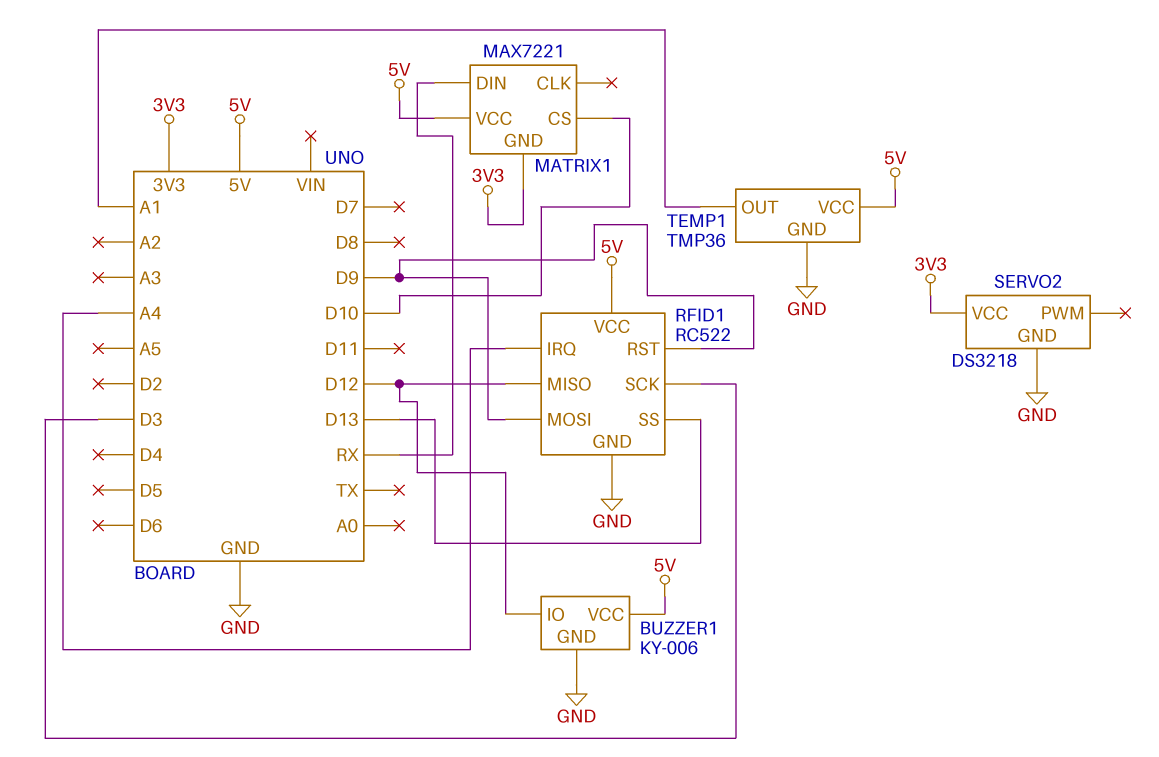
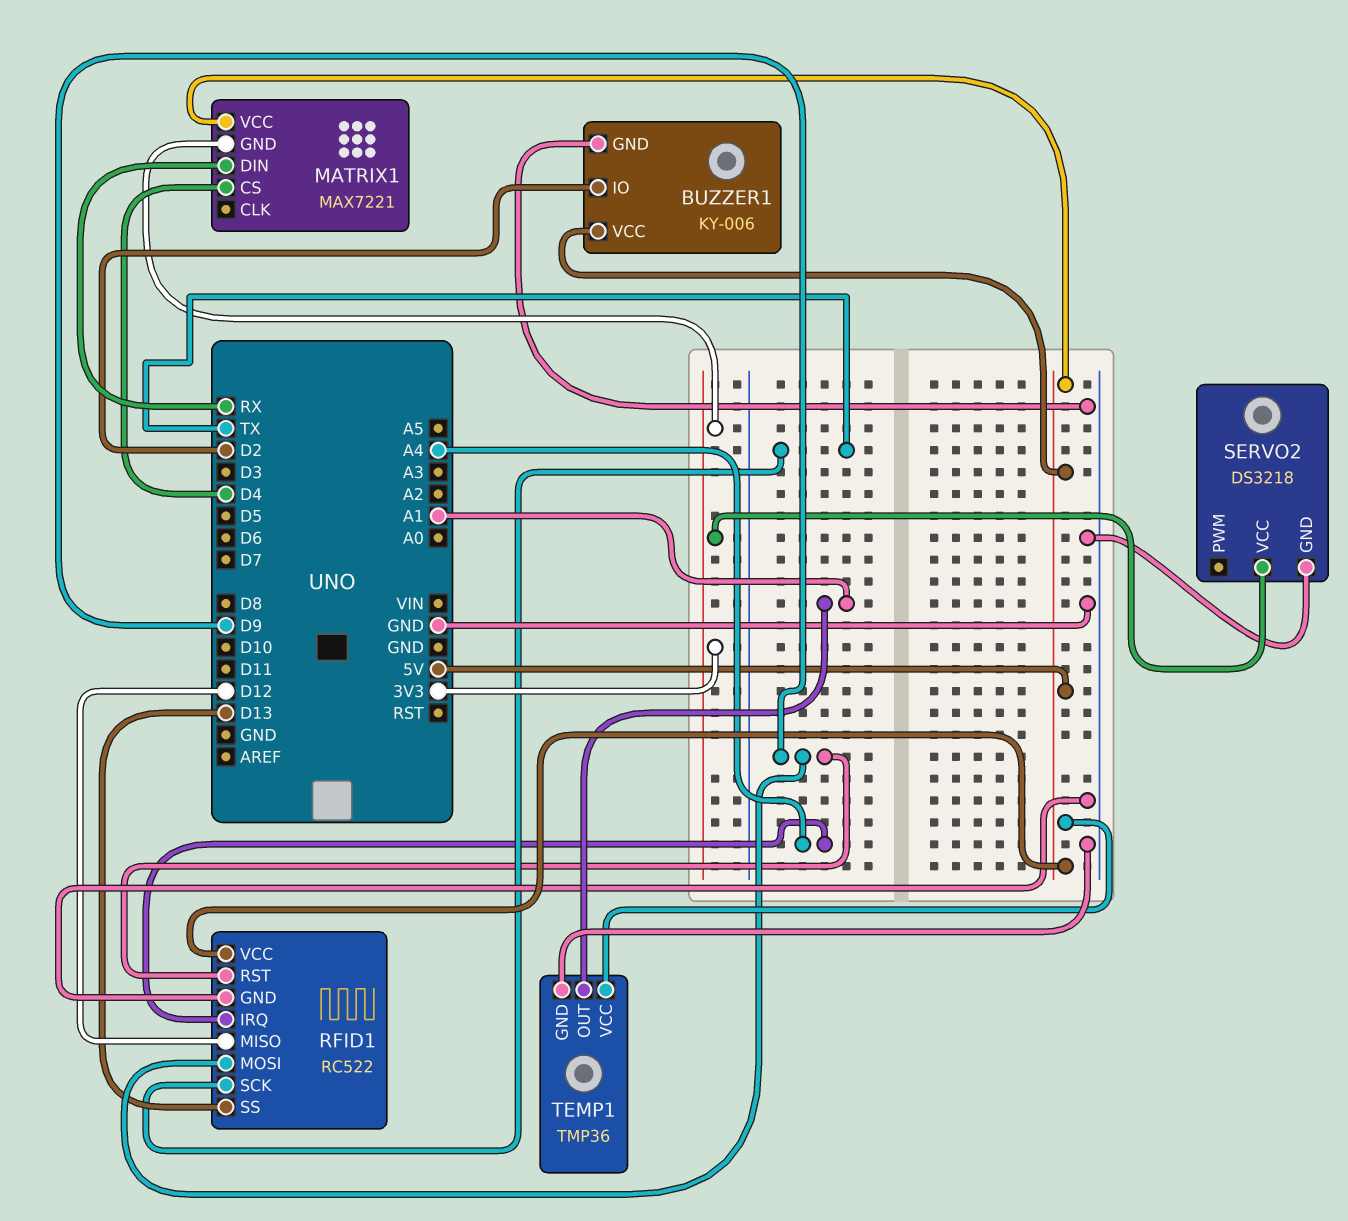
BUZZER1 pin IO: D12 -> D2
MATRIX1 pin CS: D10 -> D4
RFID1 pin SCK: D3 -> TX

